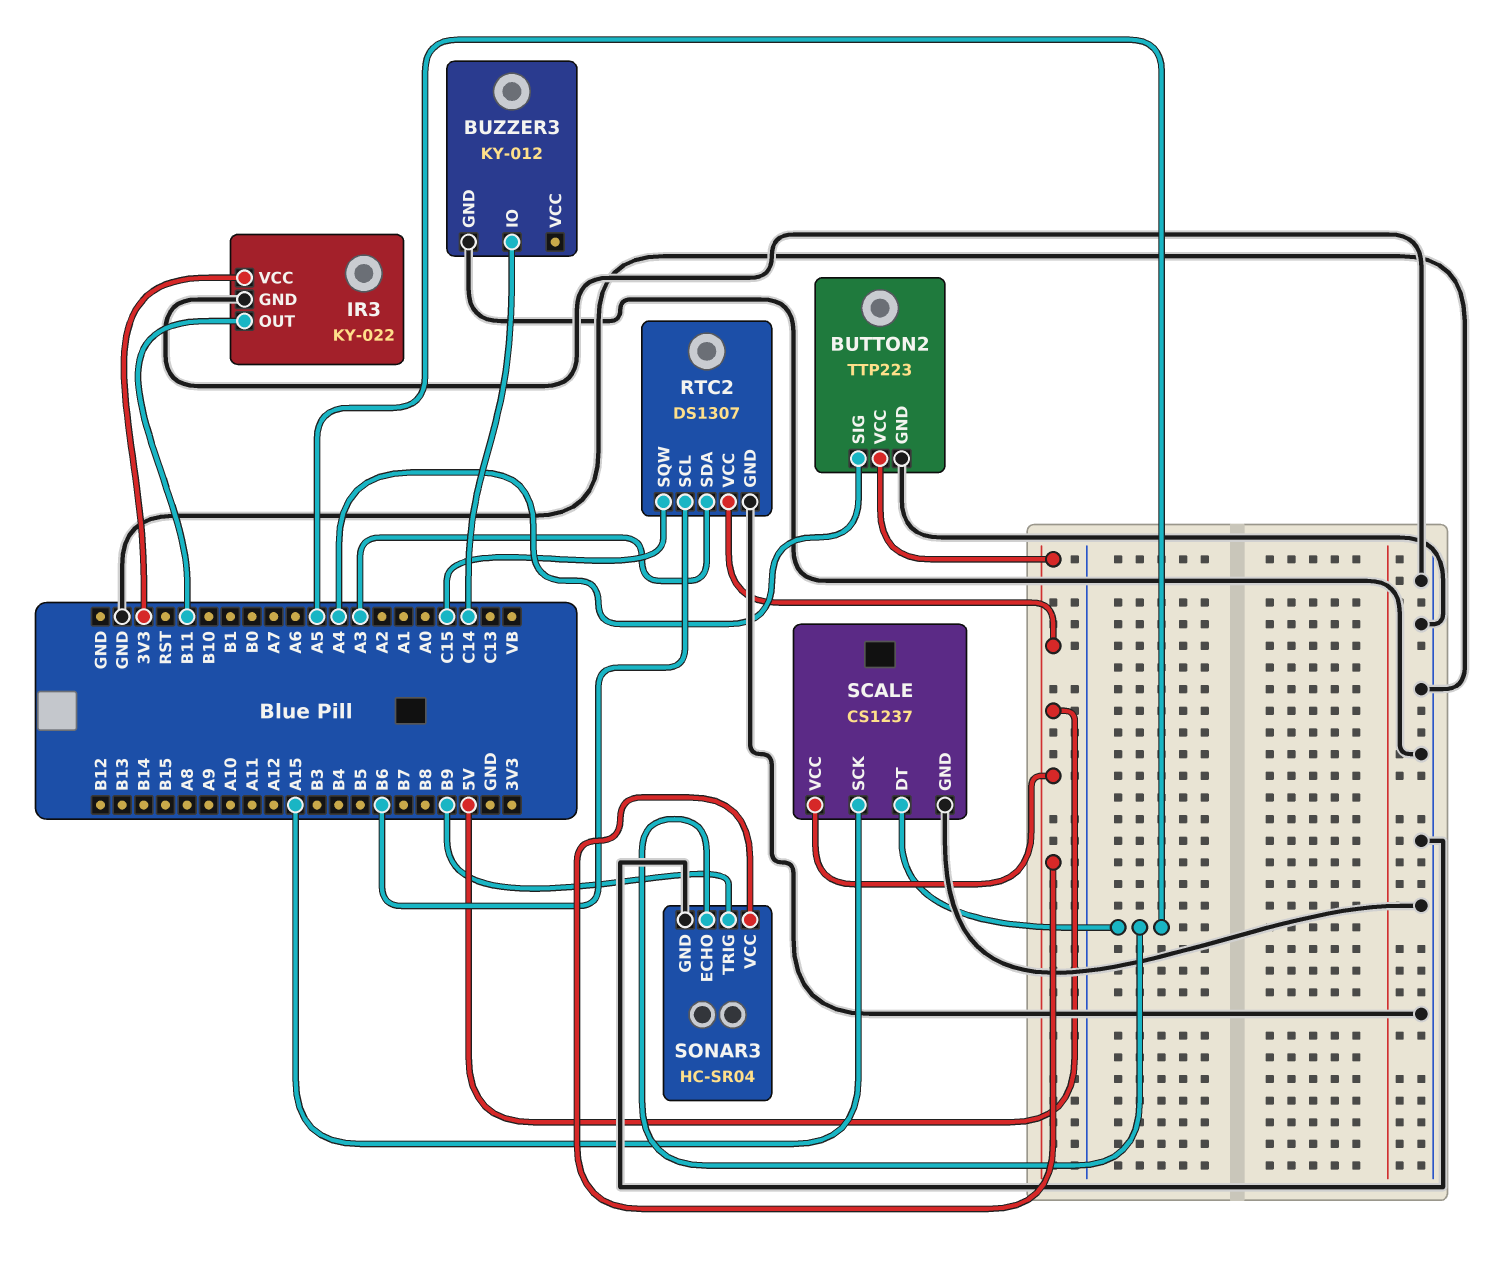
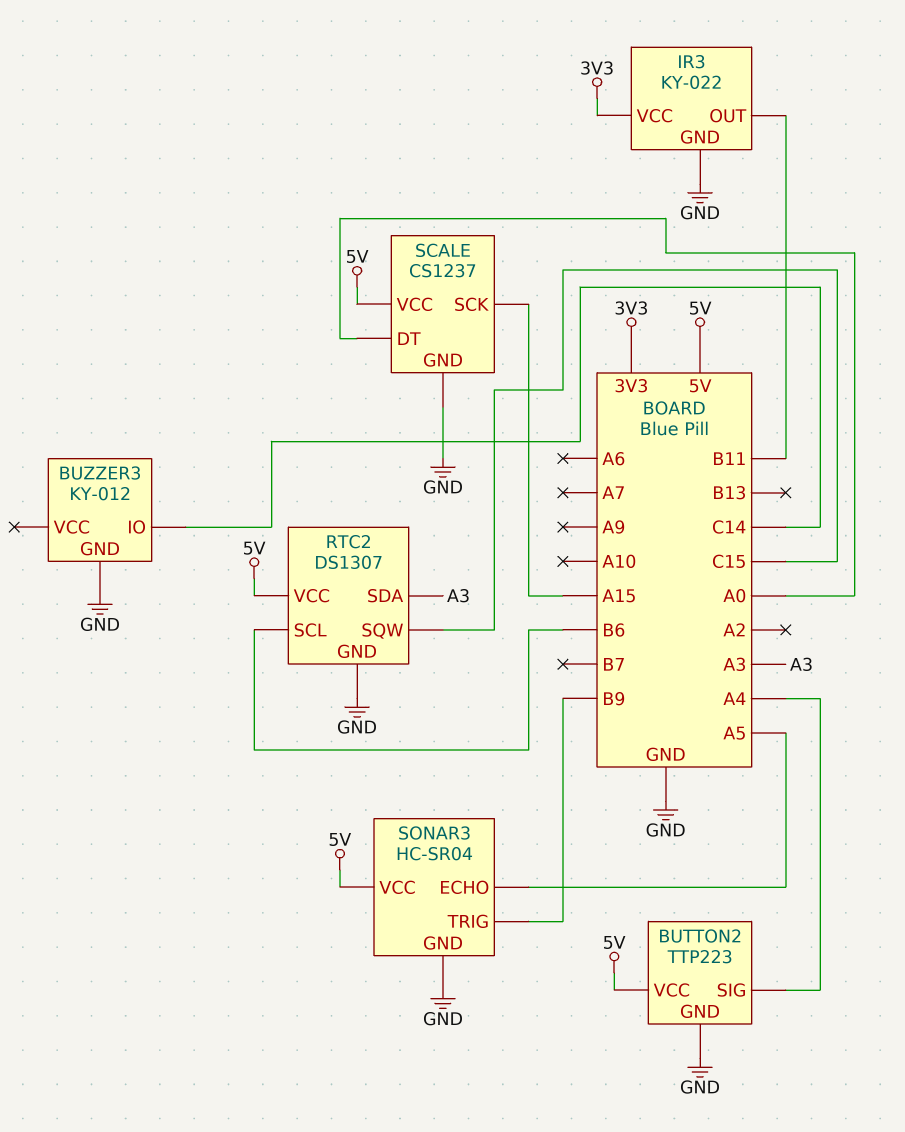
SCALE pin DT: A5 -> A0

